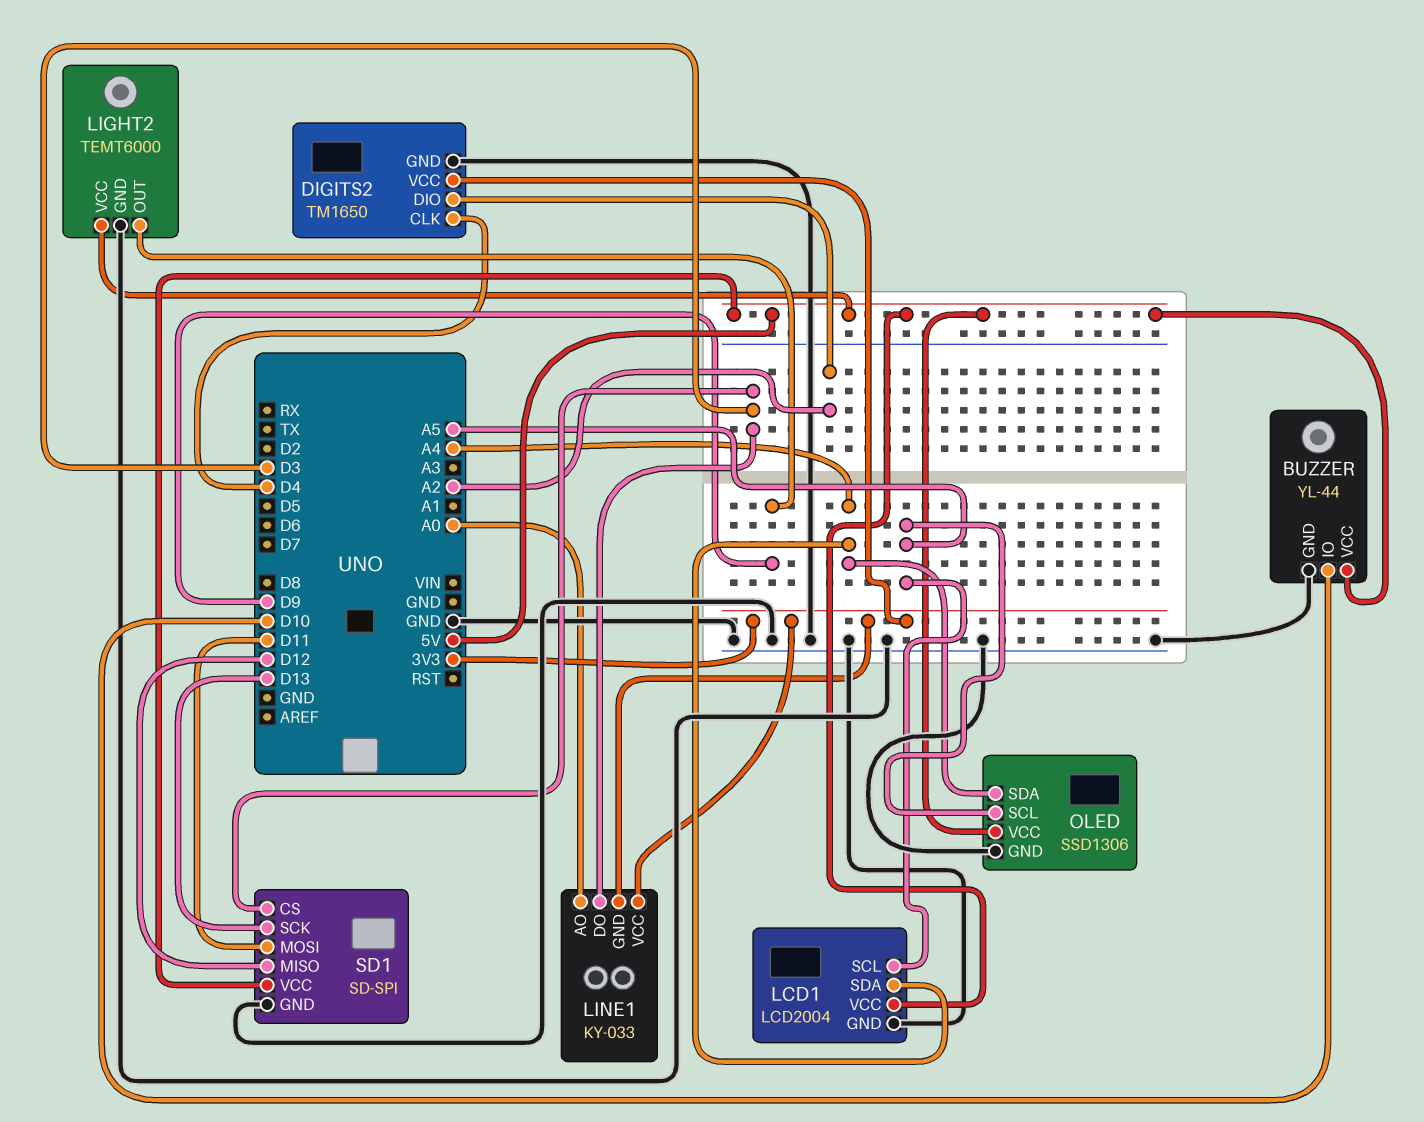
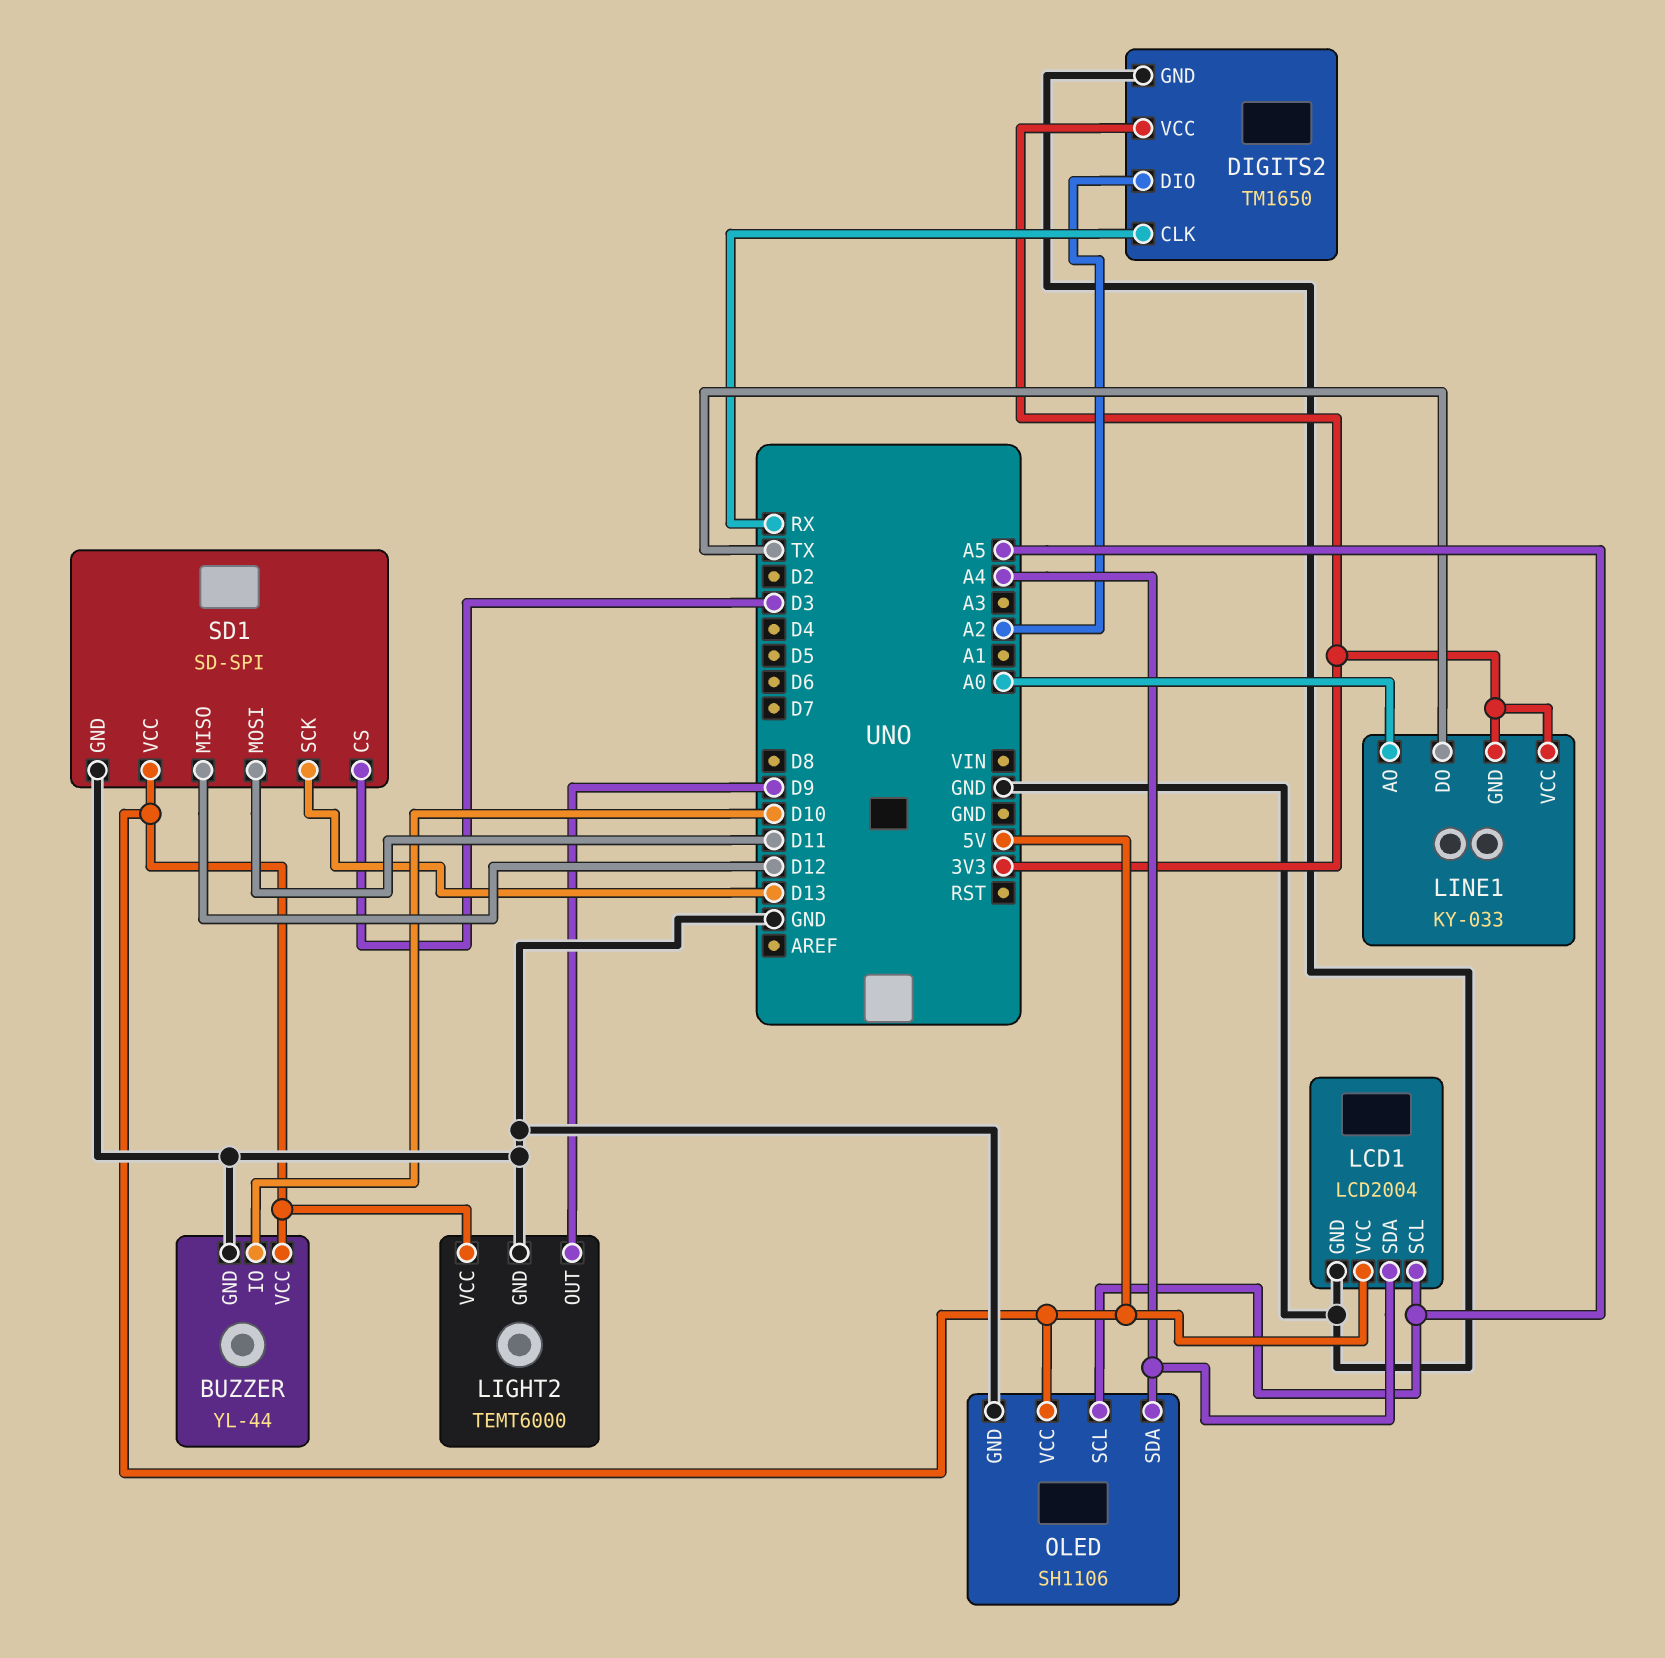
DIGITS2 pin CLK: D4 -> RX
LINE1 pin DO: D3 -> TX
OLED: SSD1306 -> SH1106

